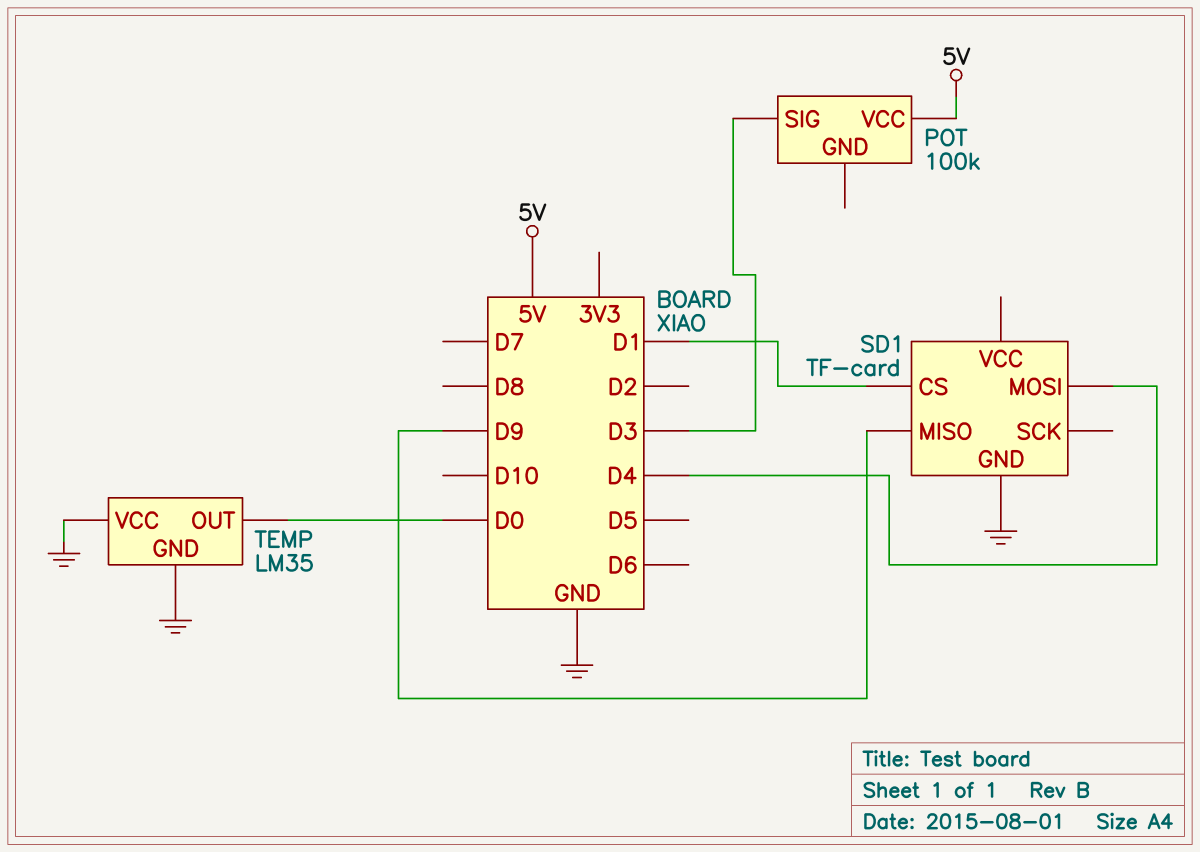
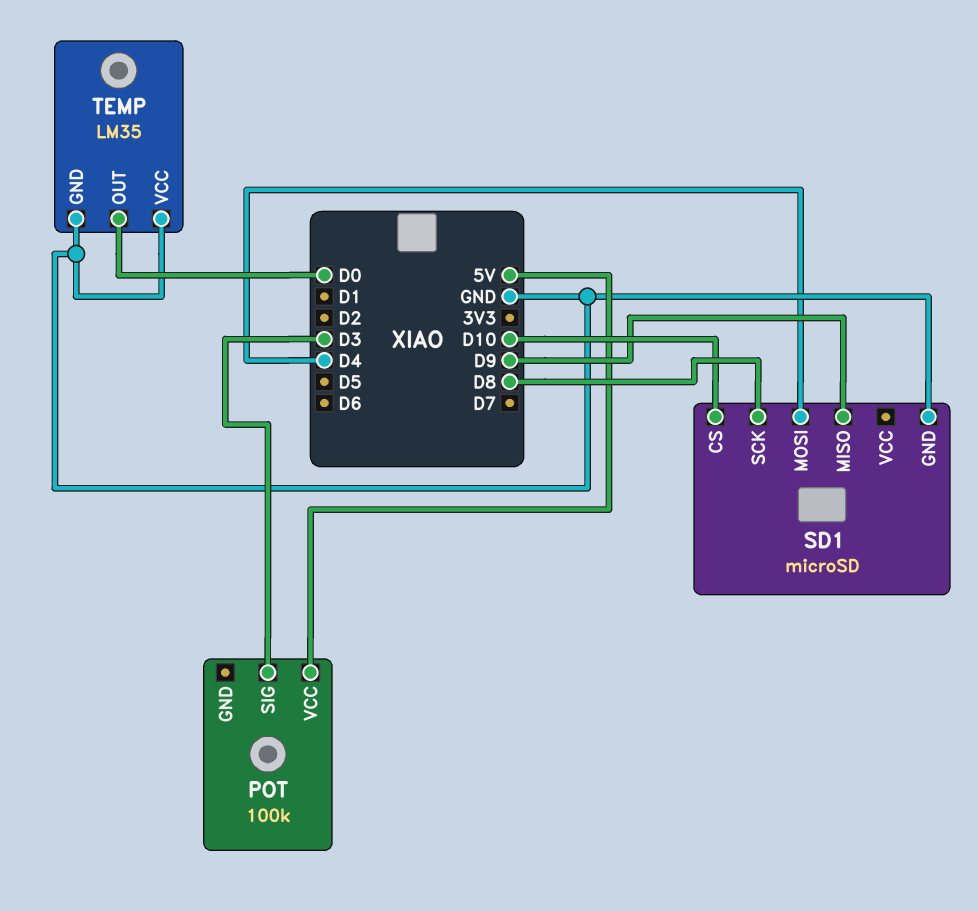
SD1: TF-card -> microSD
SD1 pin CS: D1 -> D10
SD1 pin SCK: none -> D8

